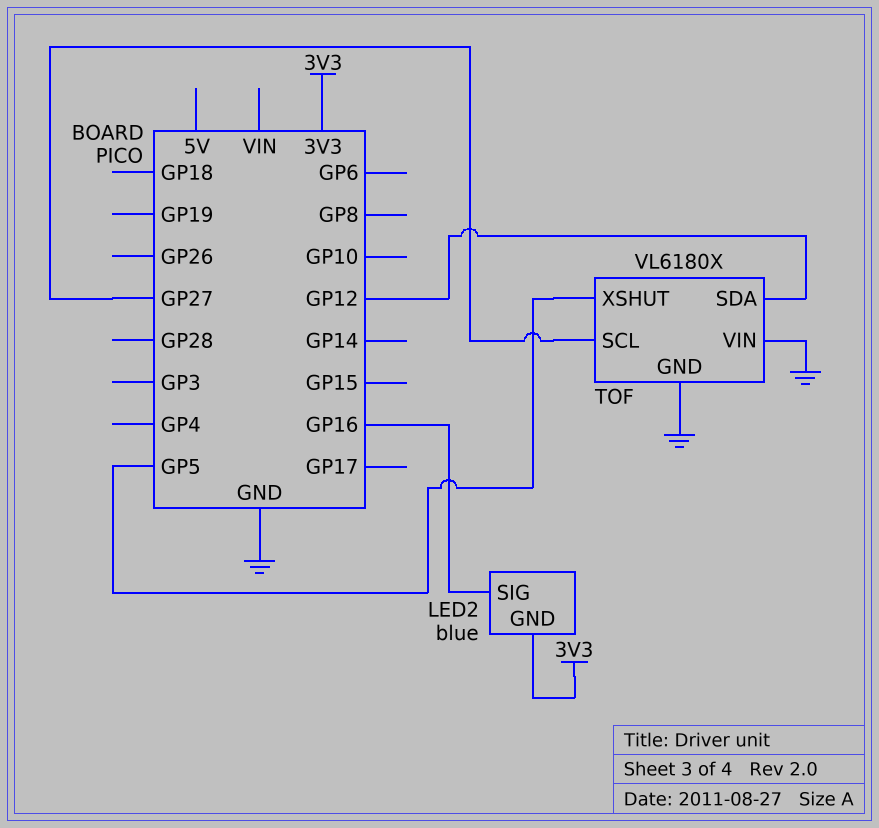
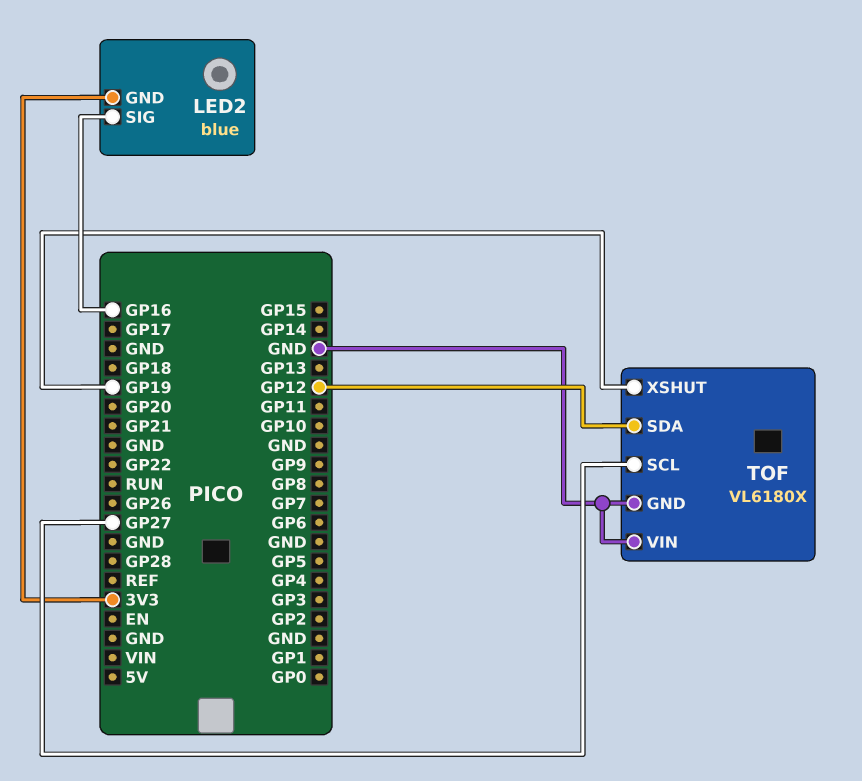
TOF pin XSHUT: GP5 -> GP19

